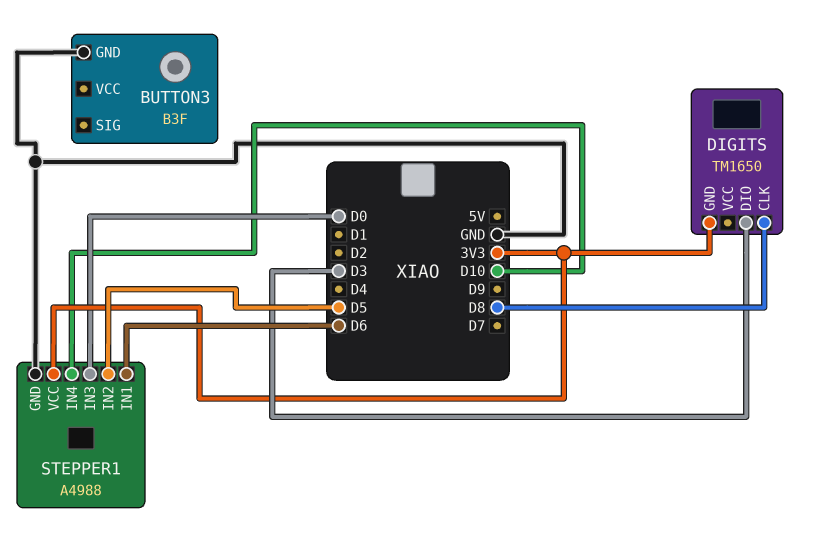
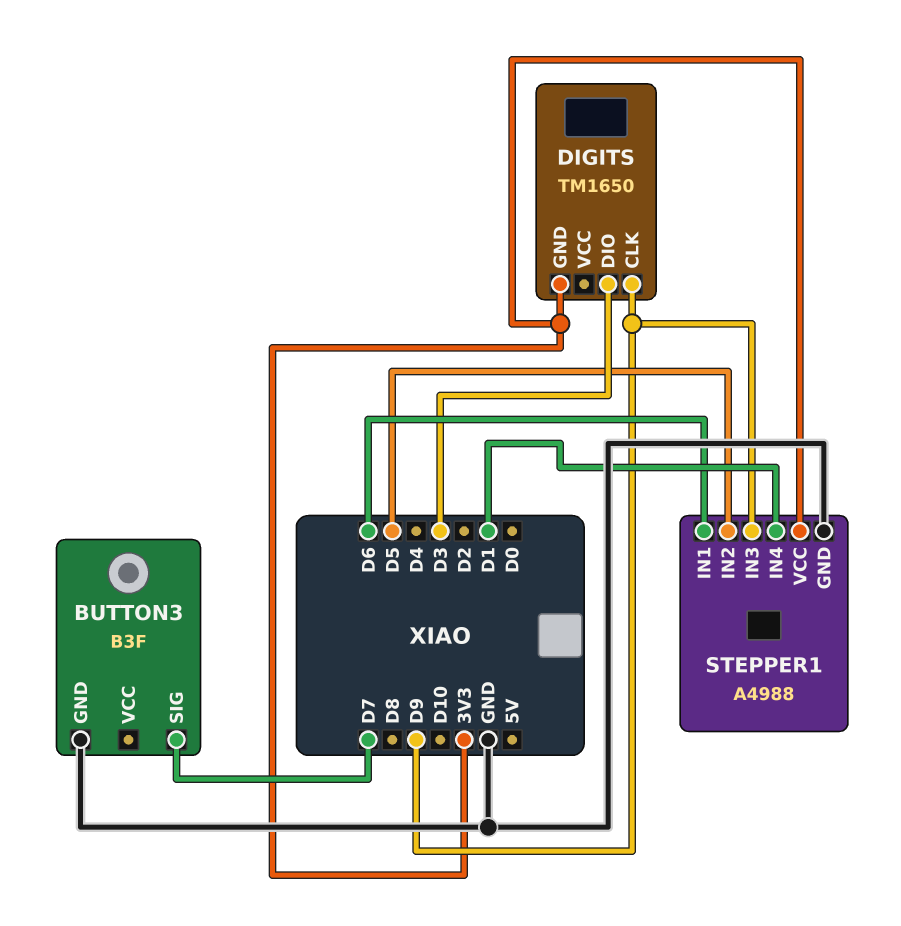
BUTTON3 pin SIG: none -> D7
DIGITS pin CLK: D8 -> D9
STEPPER1 pin IN3: D0 -> D9
STEPPER1 pin IN4: D10 -> D1

